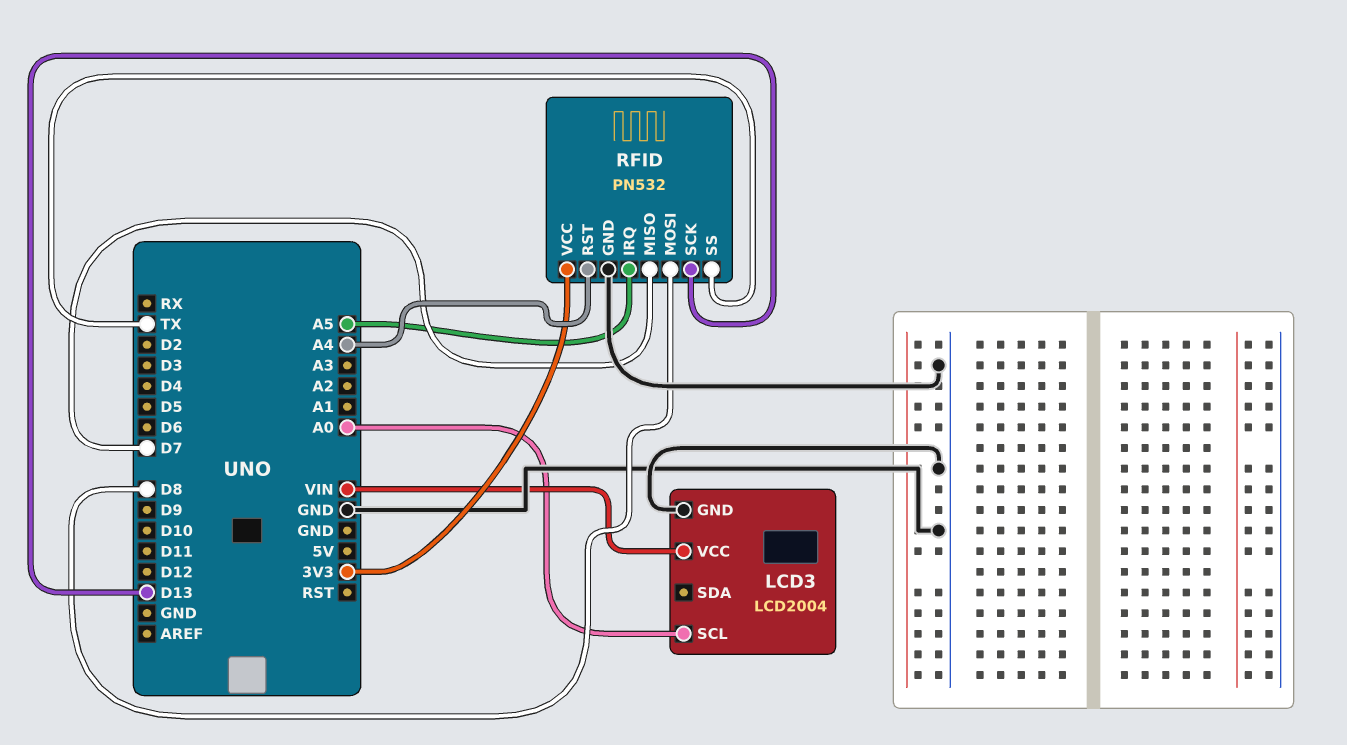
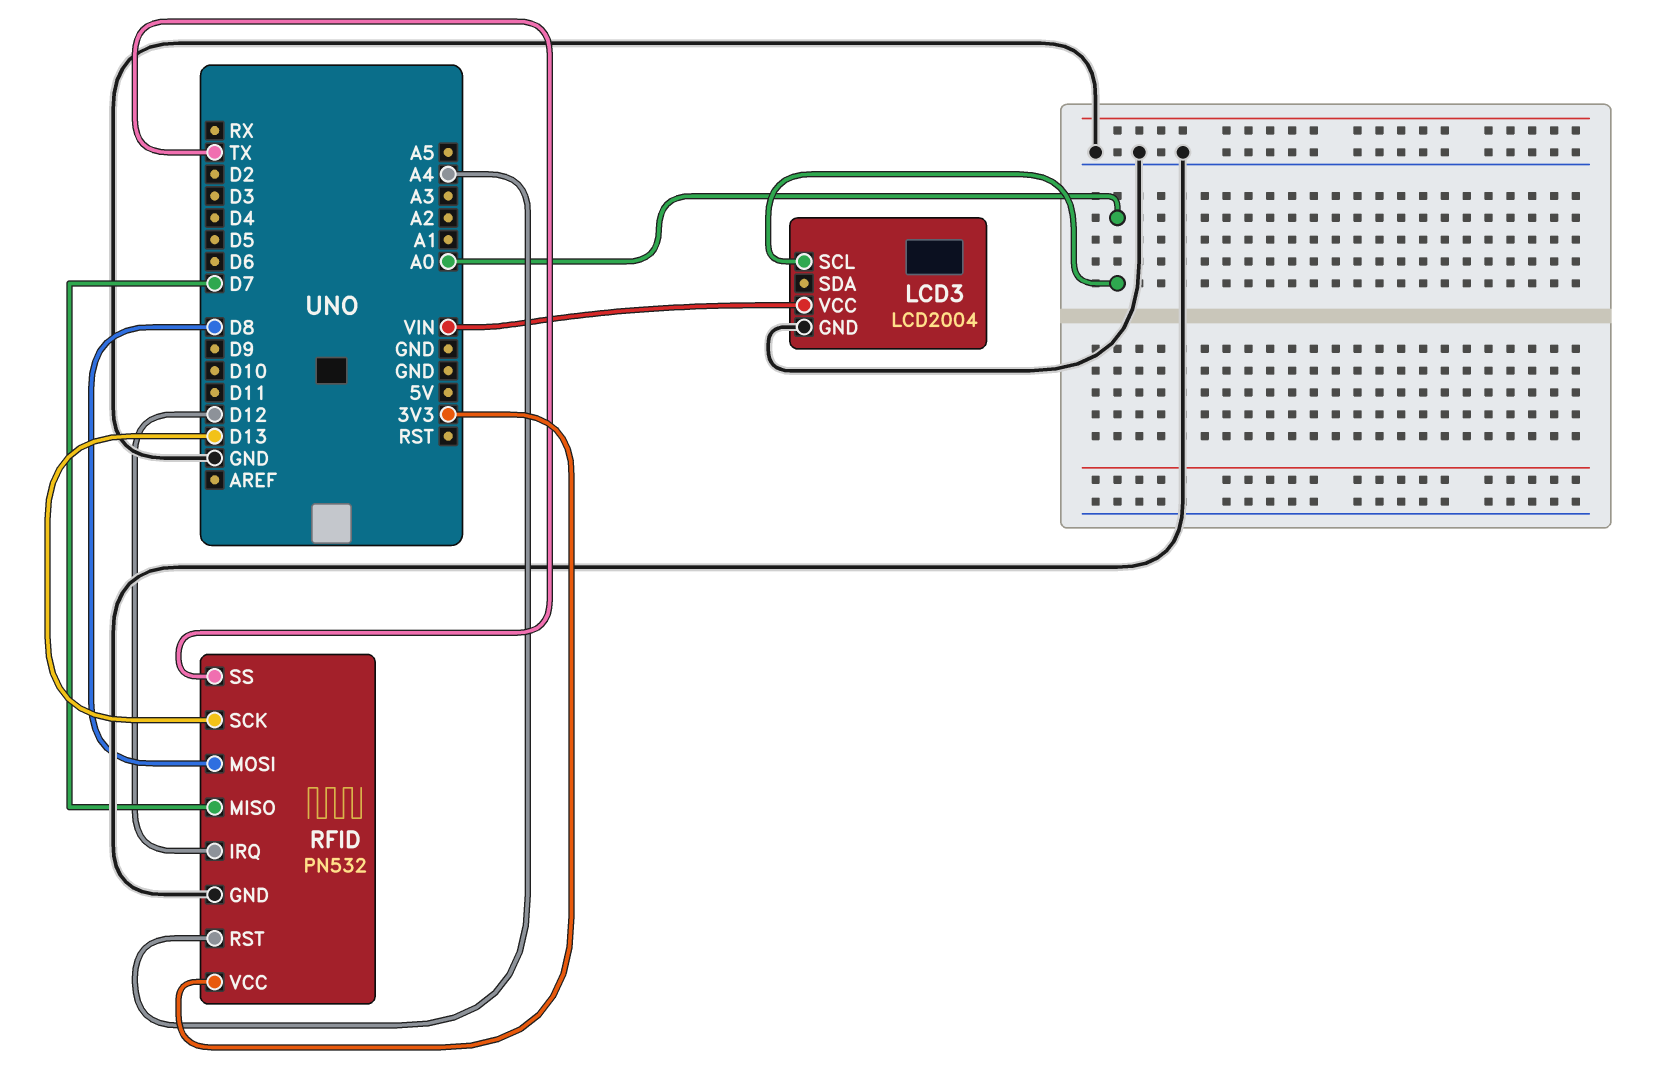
RFID pin IRQ: A5 -> D12

